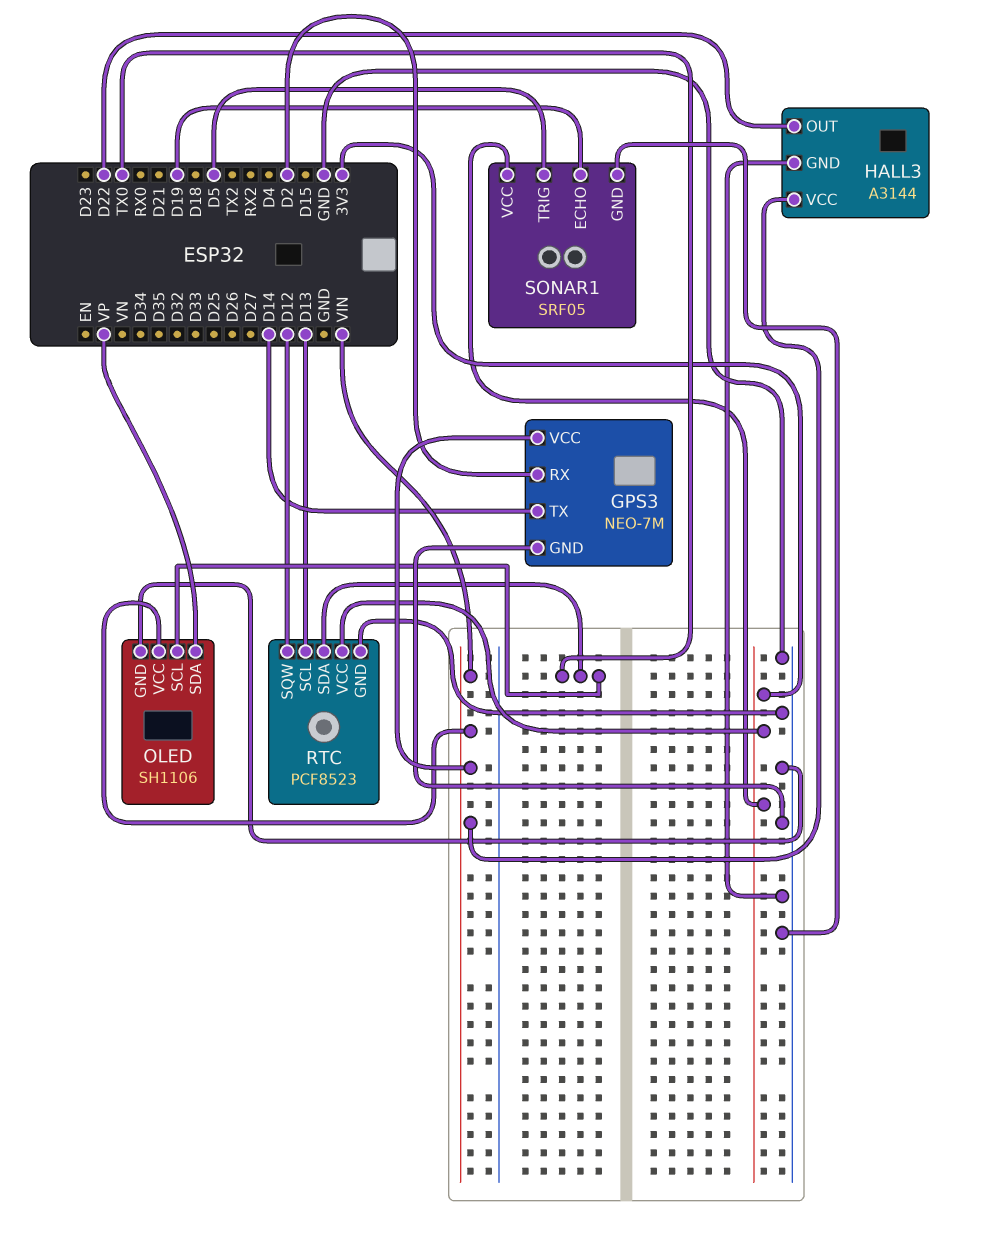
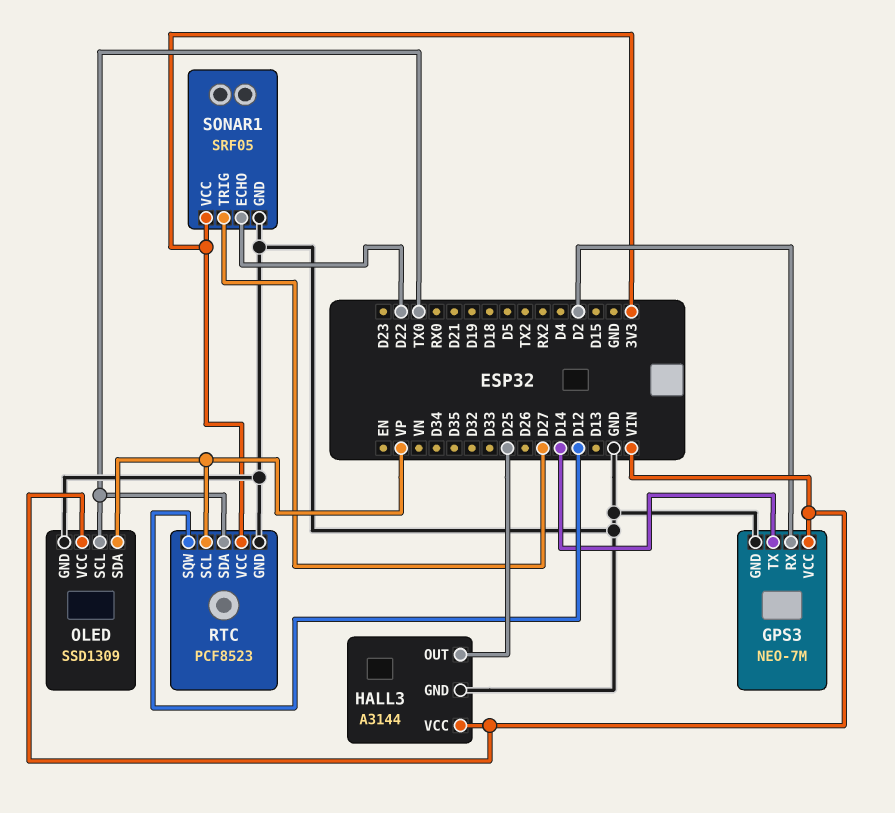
HALL3 pin OUT: D22 -> D25
OLED: SH1106 -> SSD1309
RTC pin SCL: D13 -> VP
SONAR1 pin ECHO: D19 -> D22
SONAR1 pin TRIG: D5 -> D27

